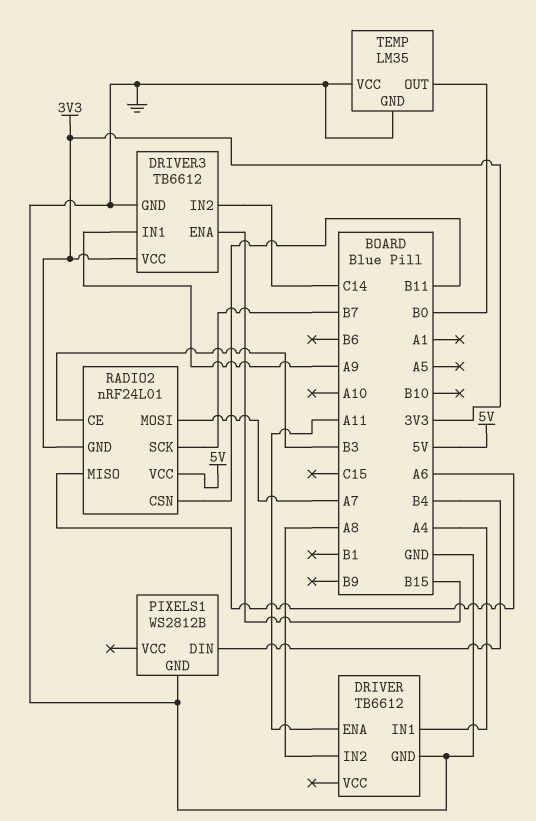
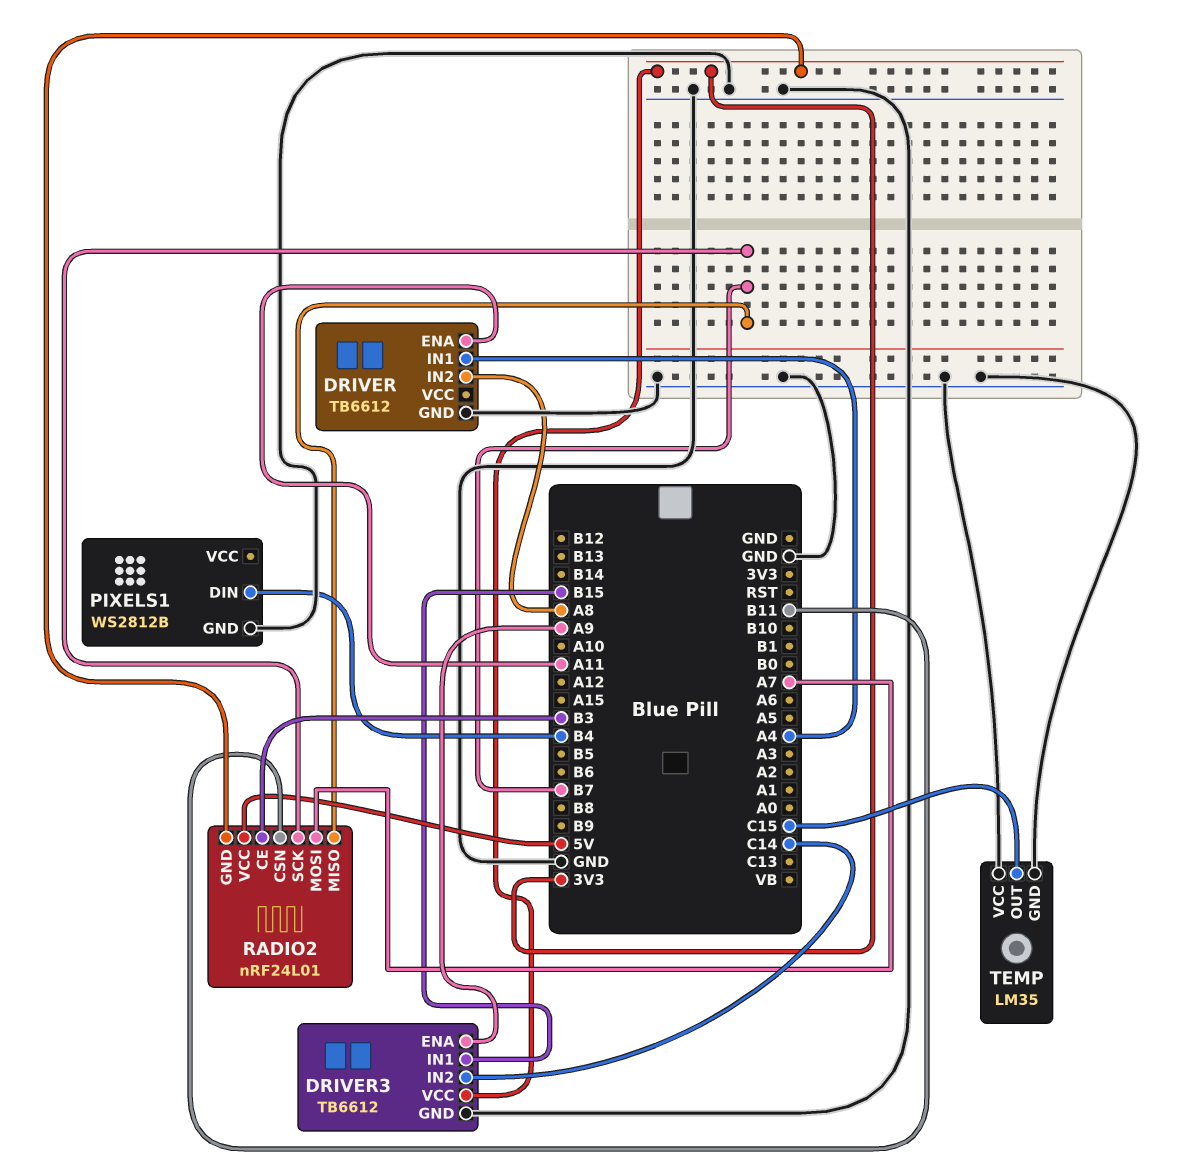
DRIVER3 pin ENA: B15 -> A9
DRIVER3 pin IN1: A9 -> B15
RADIO2 pin MISO: A6 -> B7
TEMP pin OUT: B0 -> C15

